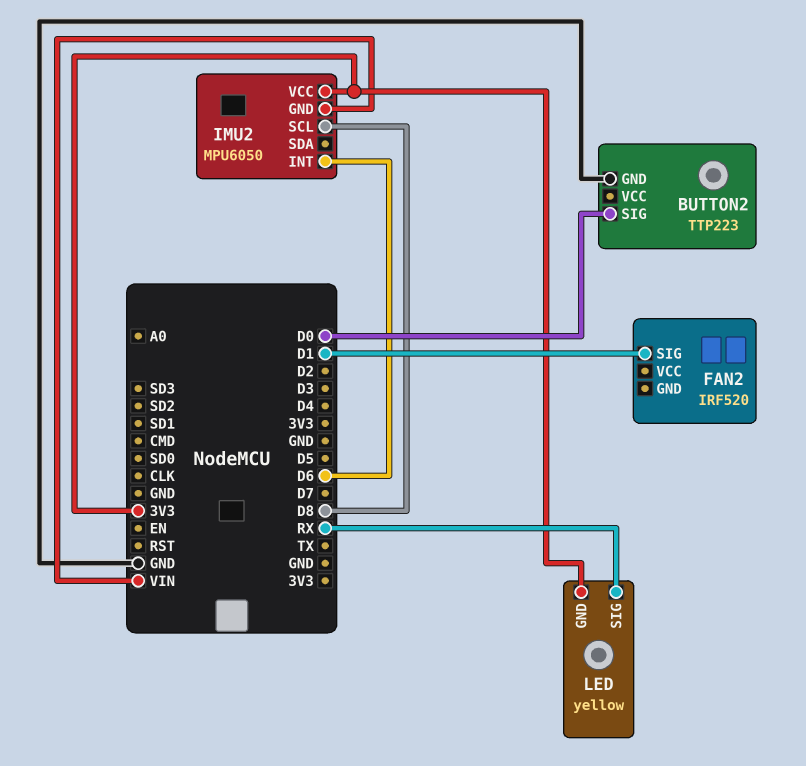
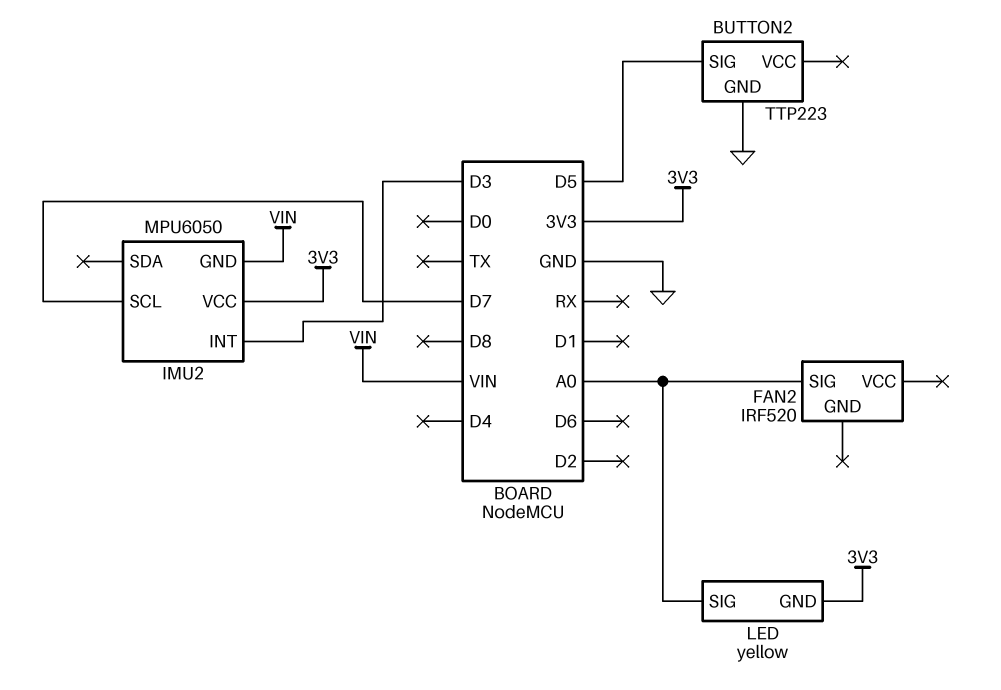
BUTTON2 pin SIG: D0 -> D5
FAN2 pin SIG: D1 -> A0
IMU2 pin INT: D6 -> D3
IMU2 pin SCL: D8 -> D7
LED pin SIG: RX -> A0

